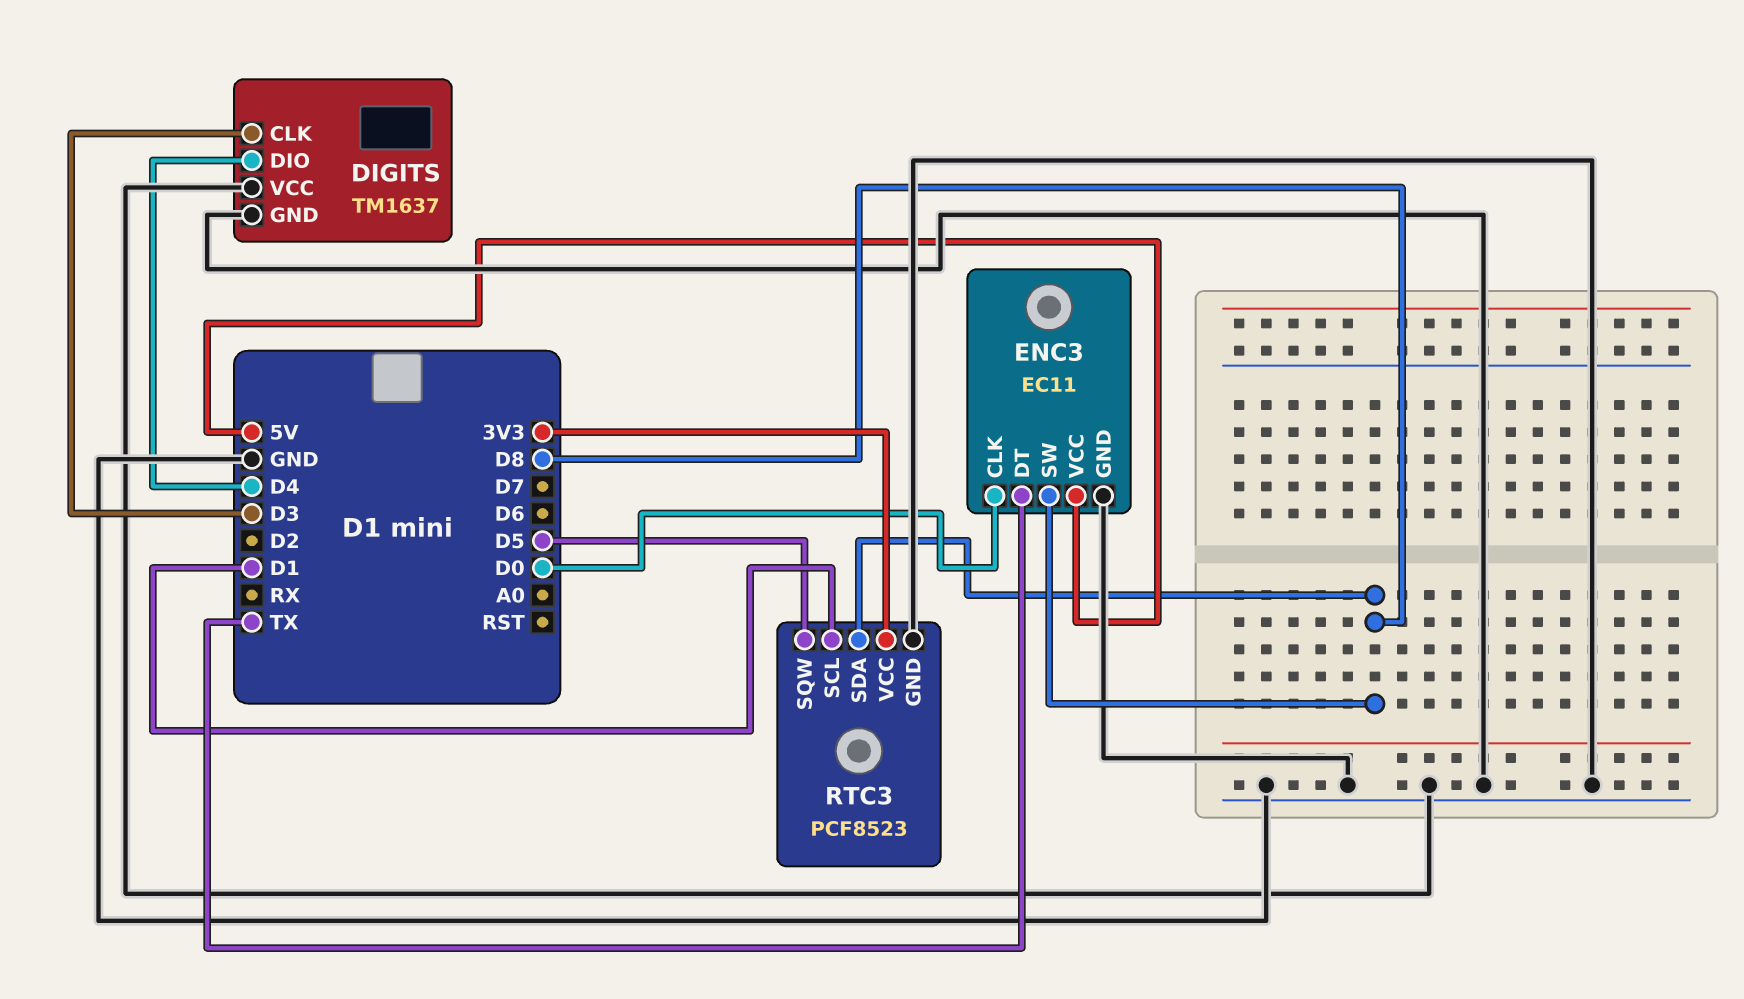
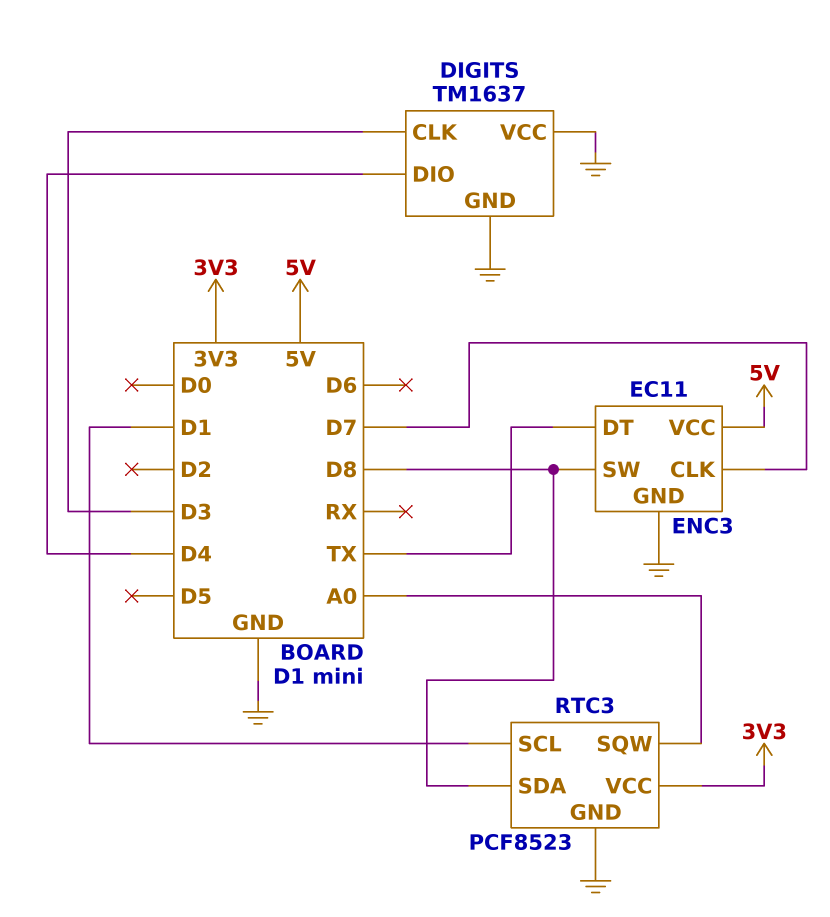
ENC3 pin CLK: D0 -> D7
RTC3 pin SQW: D5 -> A0

